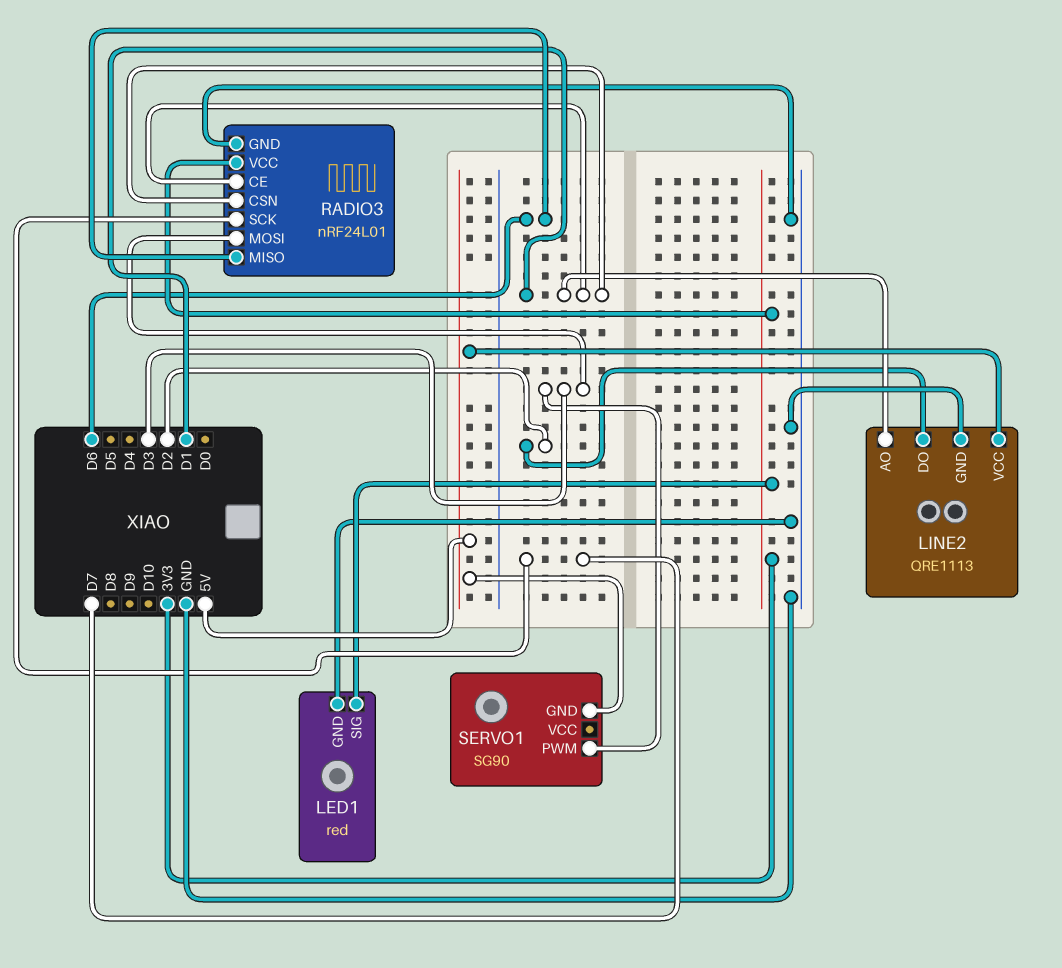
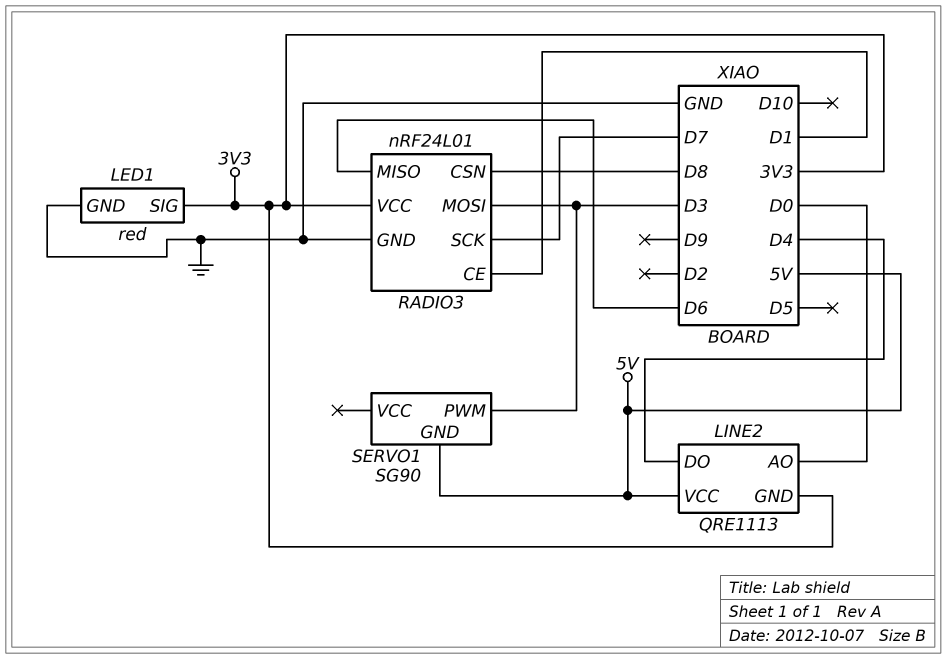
LINE2 pin AO: D1 -> D0
LINE2 pin DO: D2 -> D4
LINE2 pin GND: GND -> 3V3
RADIO3 pin CSN: D1 -> D8

